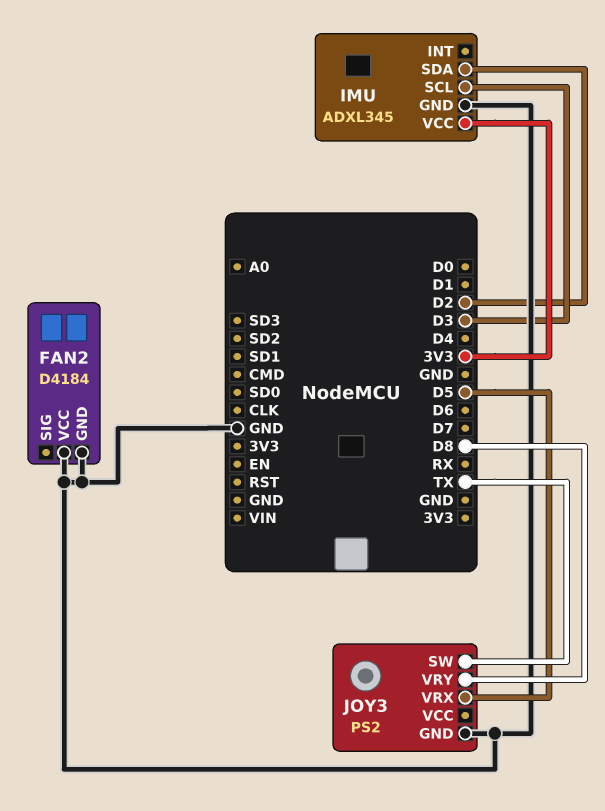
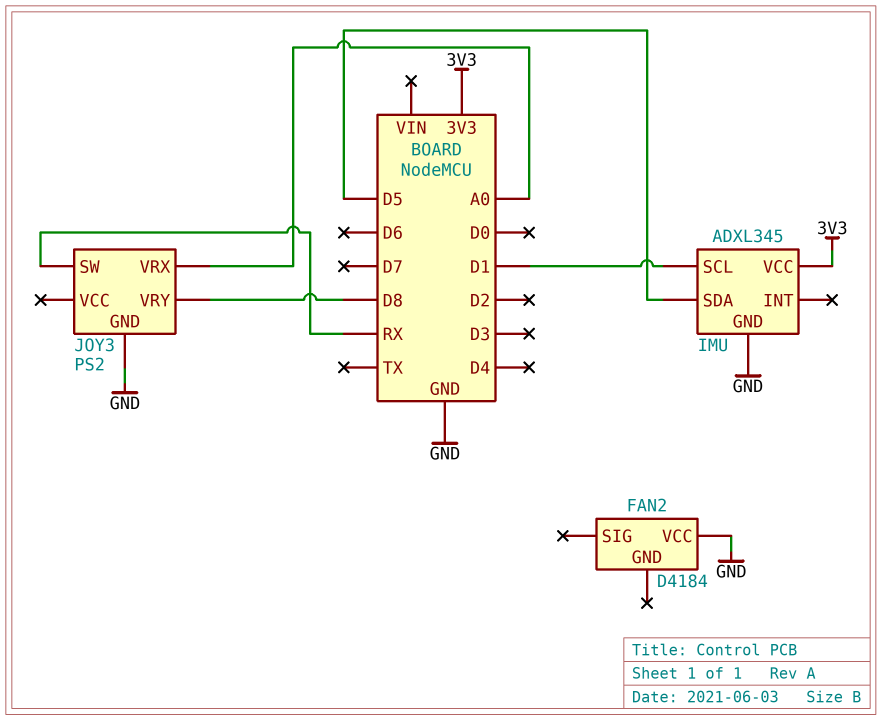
FAN2 pin GND: GND -> none
IMU pin SCL: D3 -> D1
IMU pin SDA: D2 -> D5
JOY3 pin SW: TX -> RX
JOY3 pin VRX: D5 -> A0

